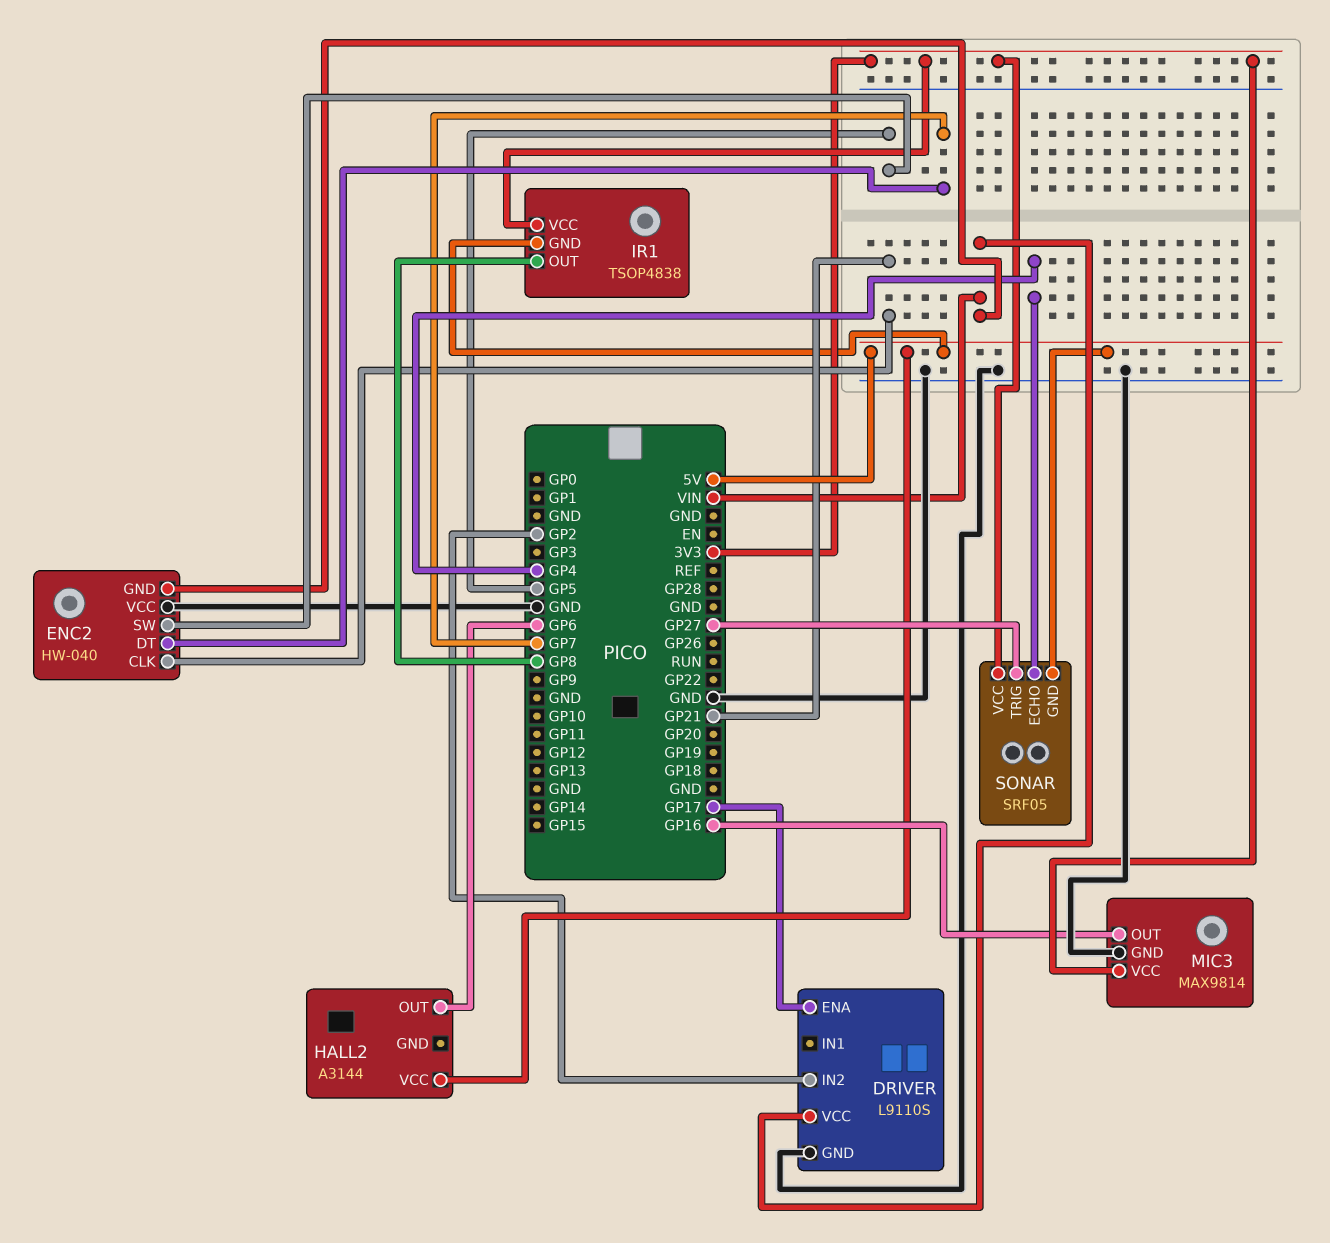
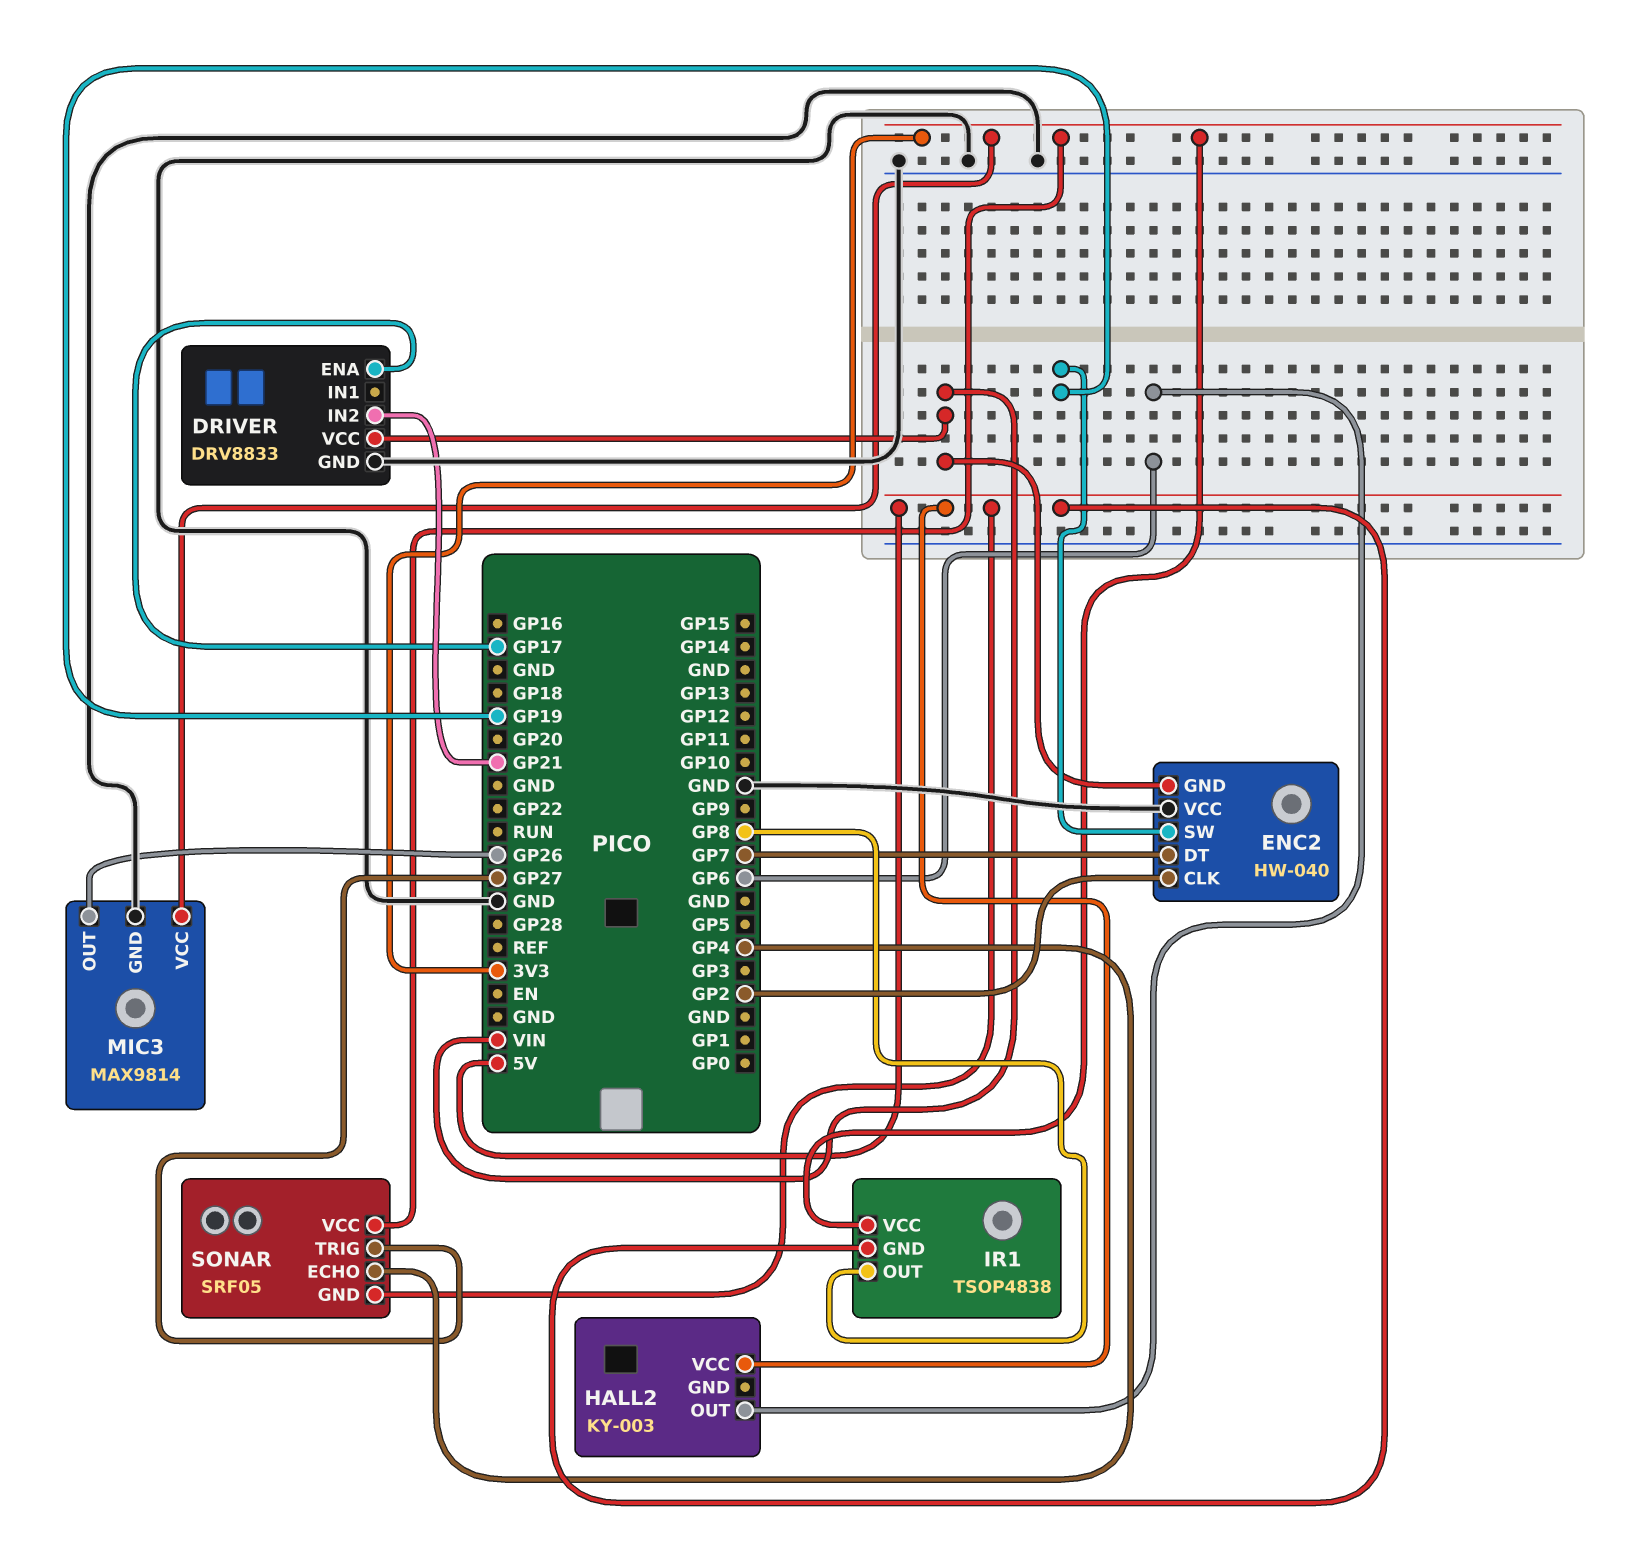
DRIVER: L9110S -> DRV8833
DRIVER pin IN2: GP2 -> GP21
ENC2 pin CLK: GP21 -> GP2
ENC2 pin SW: GP5 -> GP19
HALL2: A3144 -> KY-003
MIC3 pin OUT: GP16 -> GP26

